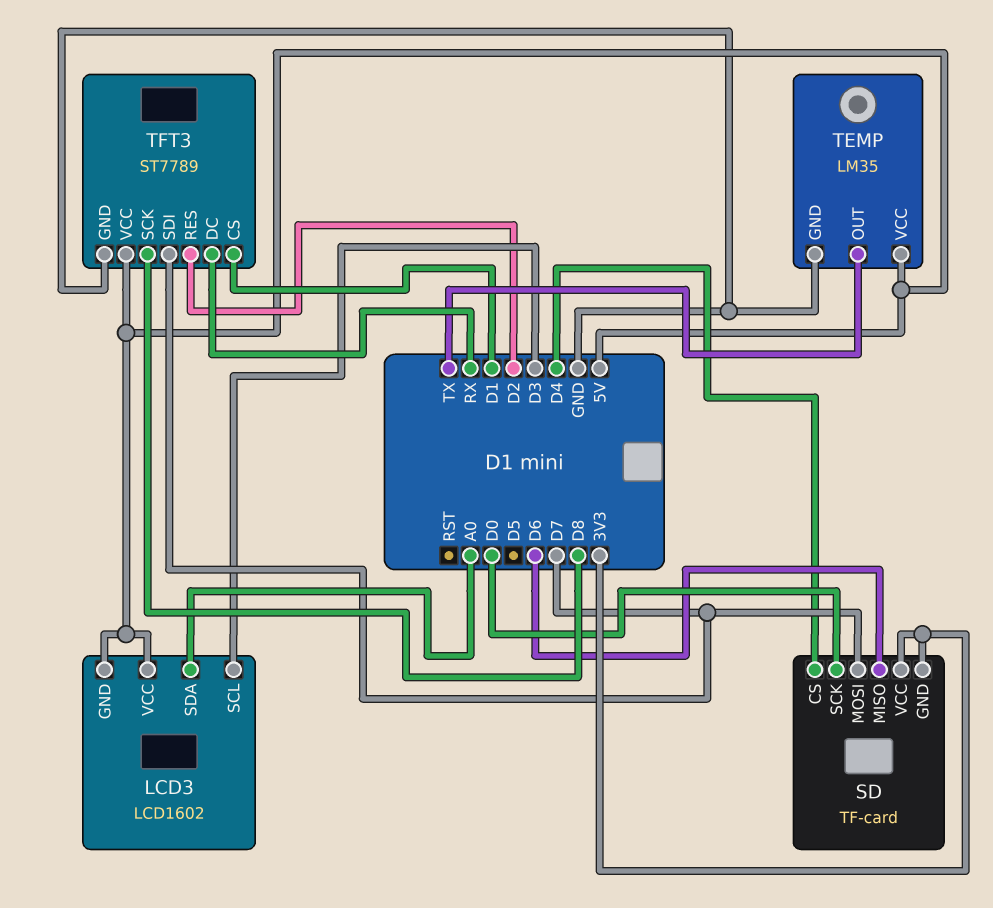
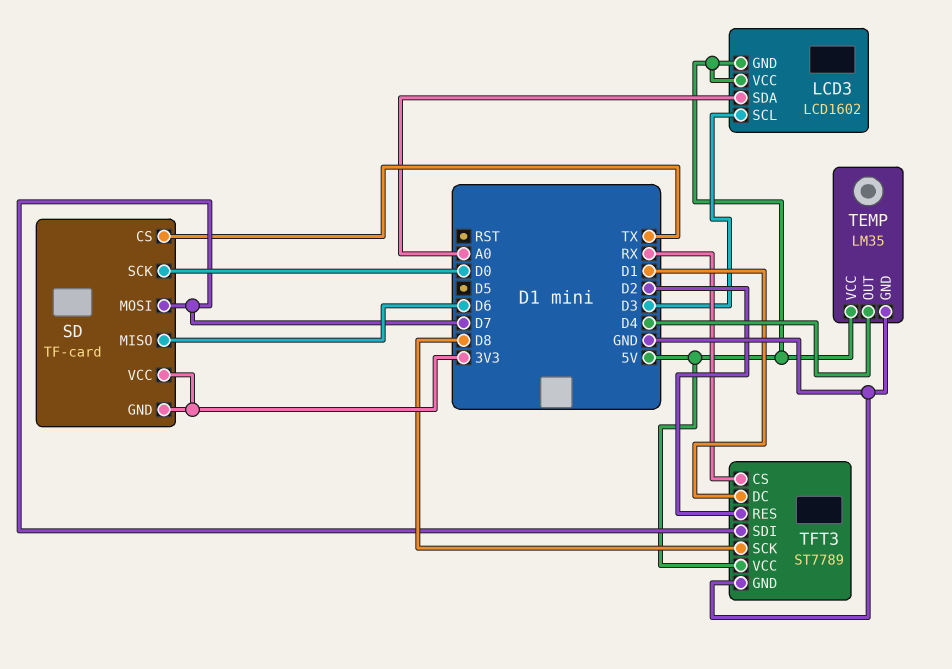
SD pin CS: D4 -> TX
TEMP pin OUT: TX -> D4
TFT3 pin CS: D1 -> RX
TFT3 pin DC: RX -> D1

